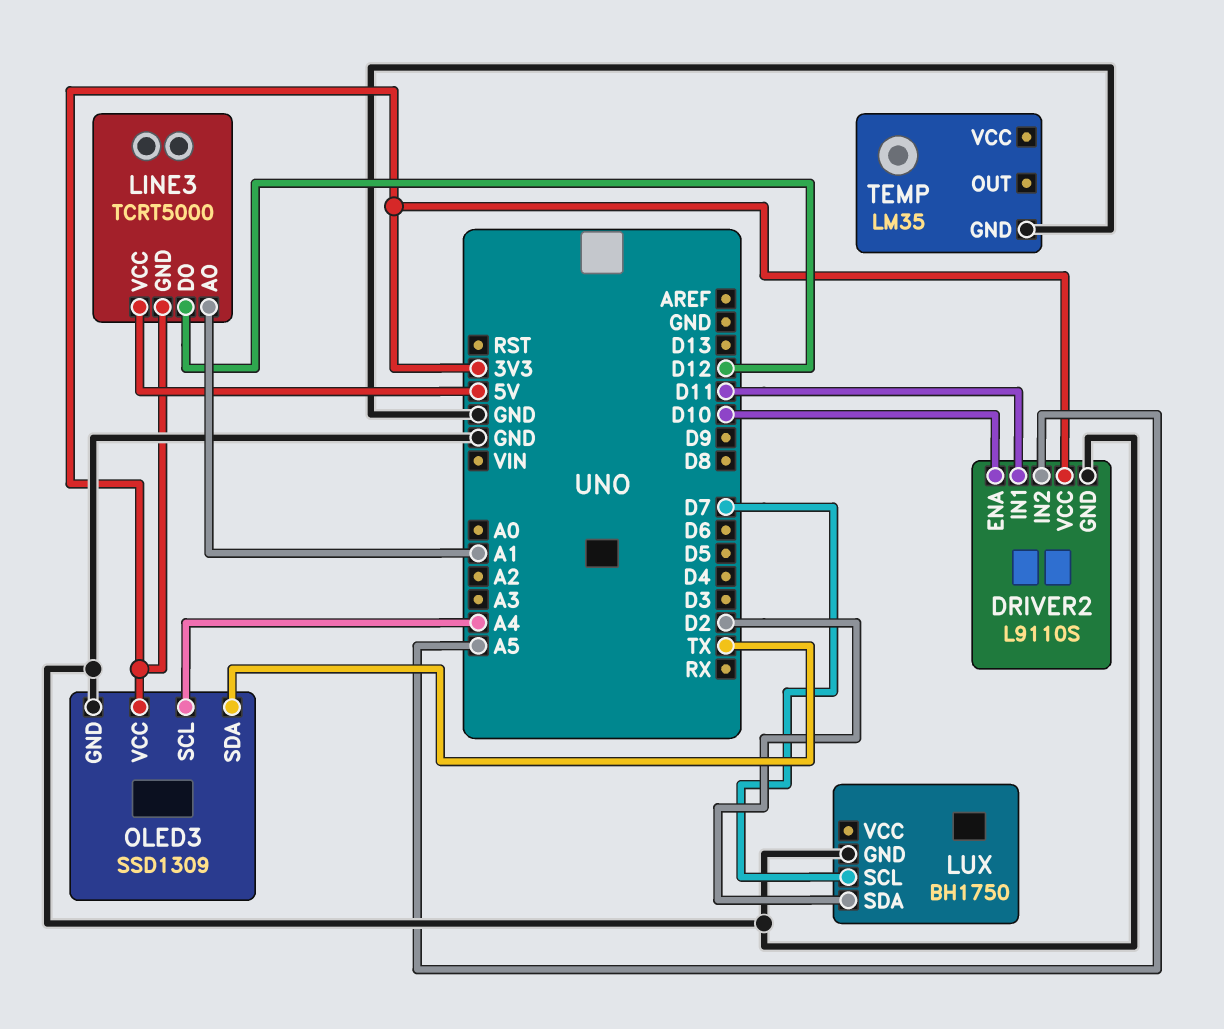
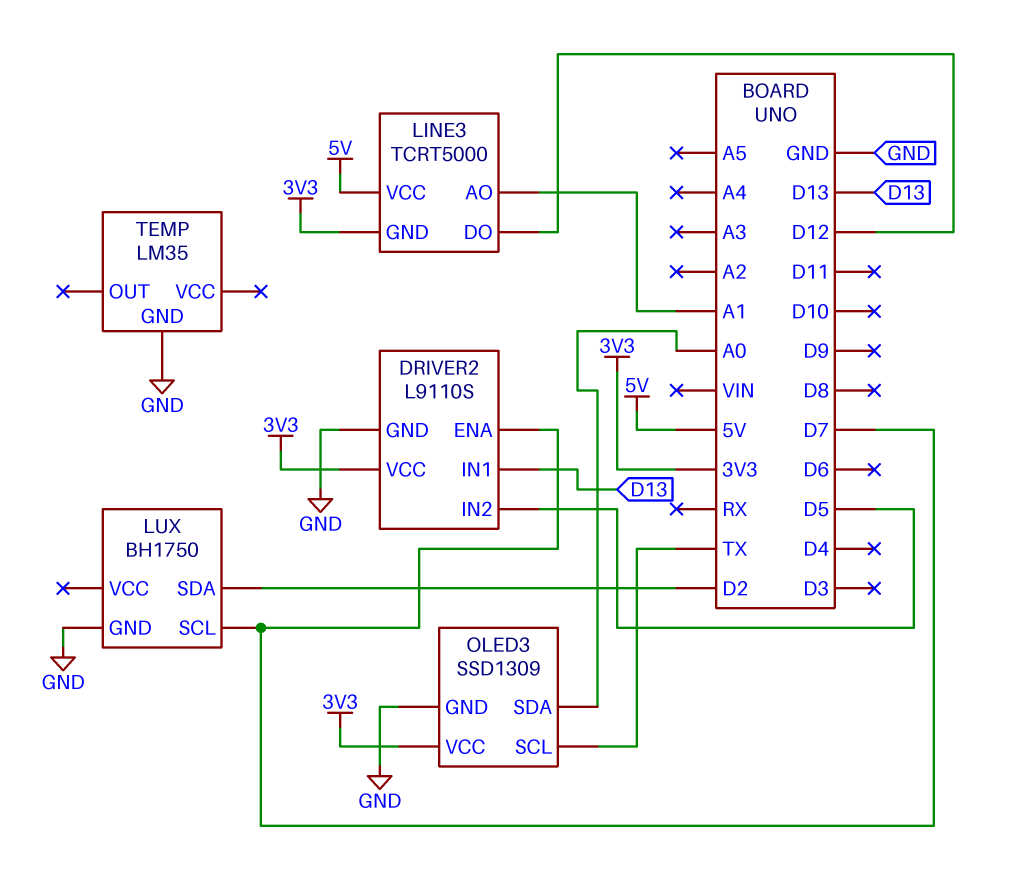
DRIVER2 pin ENA: D10 -> D7
DRIVER2 pin IN1: D11 -> D13
DRIVER2 pin IN2: A5 -> D5
OLED3 pin SCL: A4 -> TX
OLED3 pin SDA: TX -> A0

